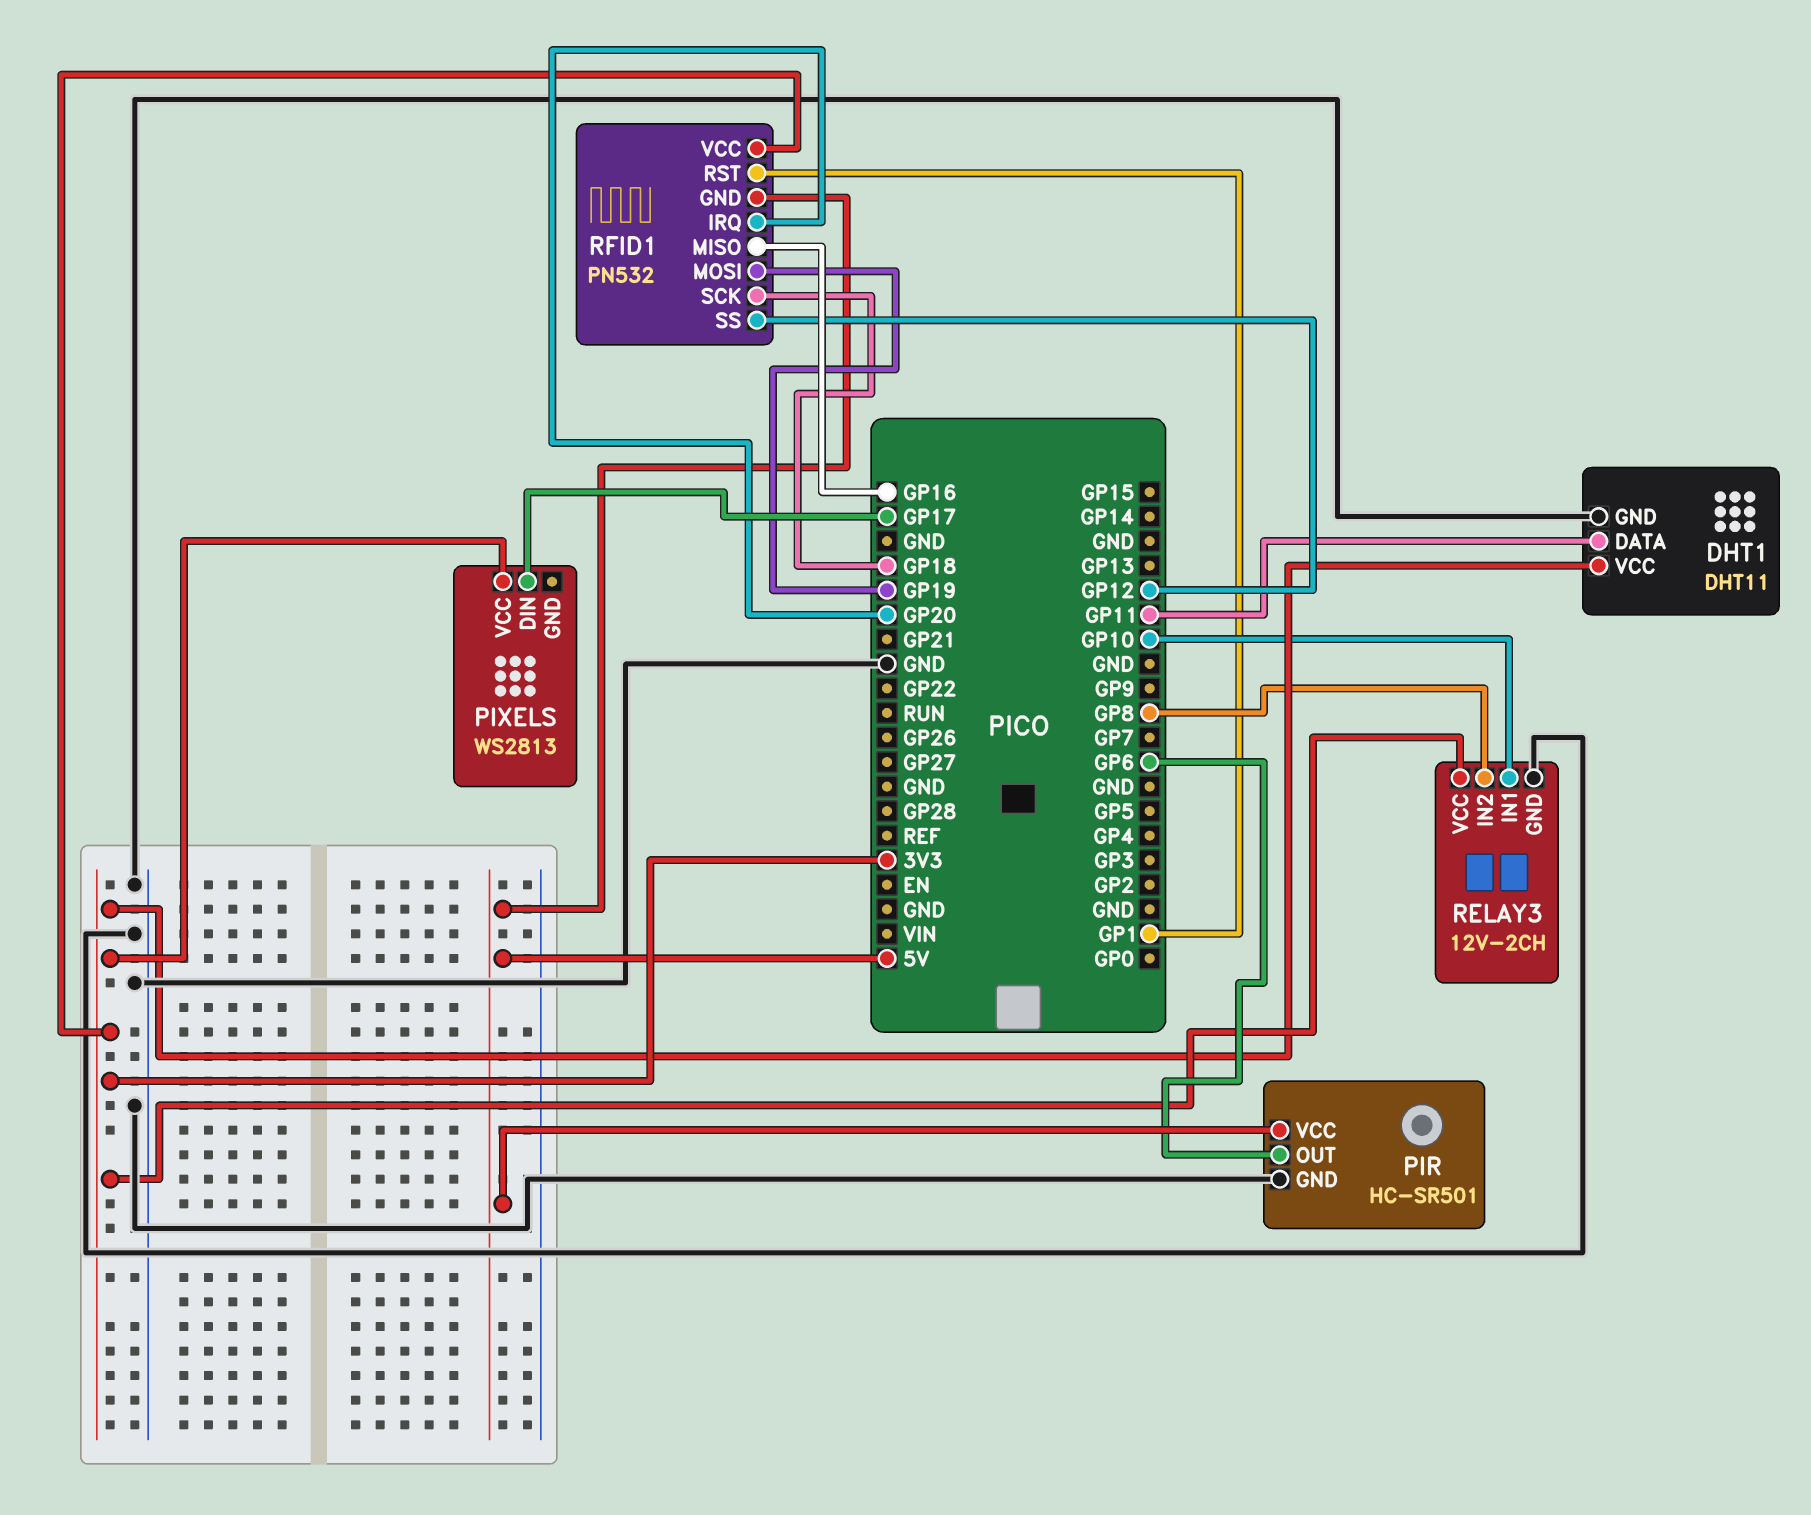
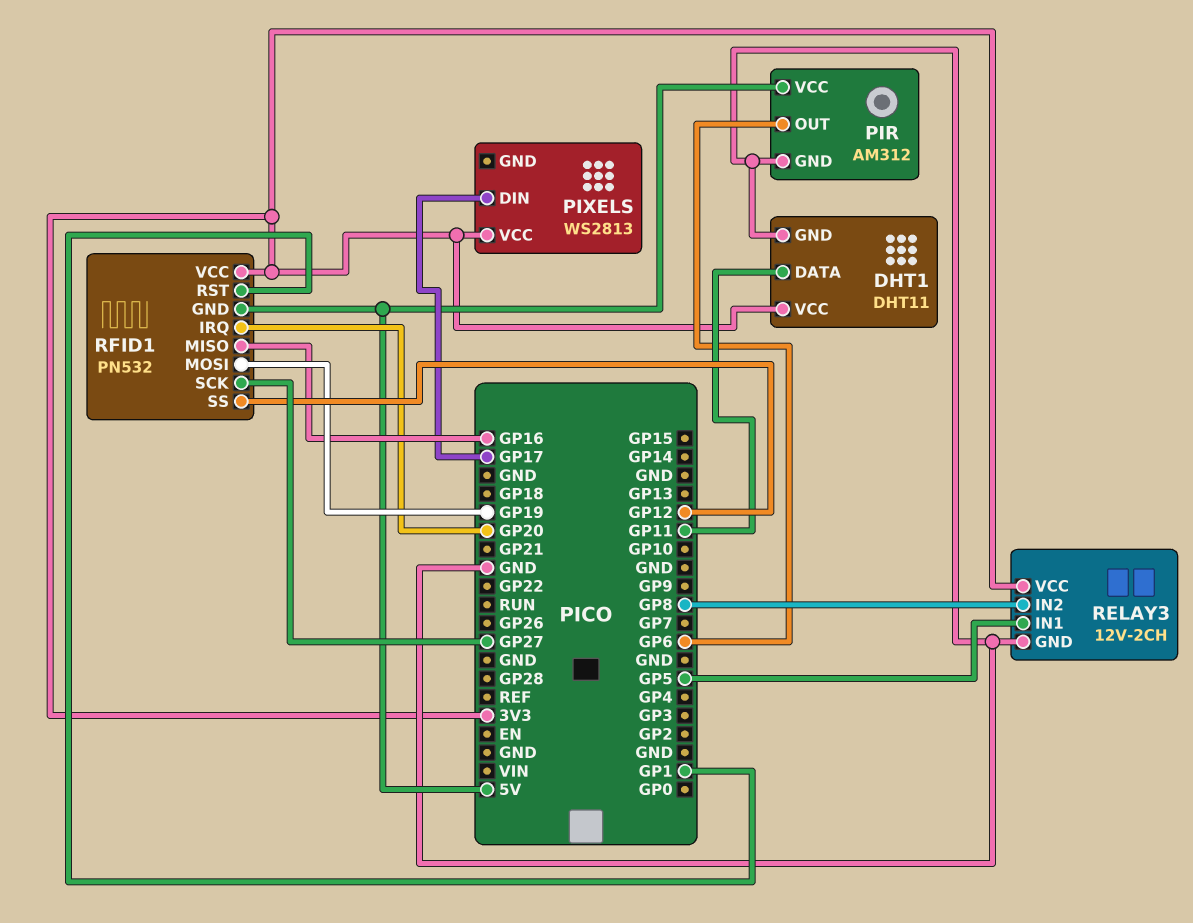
PIR: HC-SR501 -> AM312
RELAY3 pin IN1: GP10 -> GP5
RFID1 pin SCK: GP18 -> GP27

